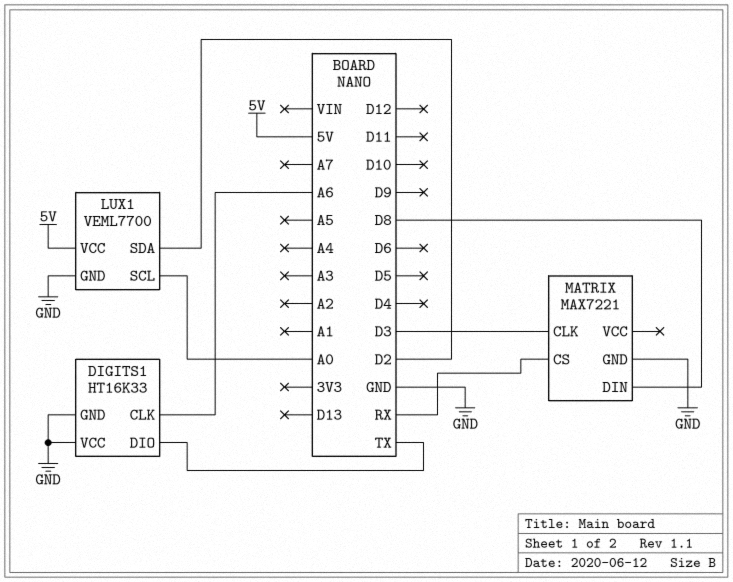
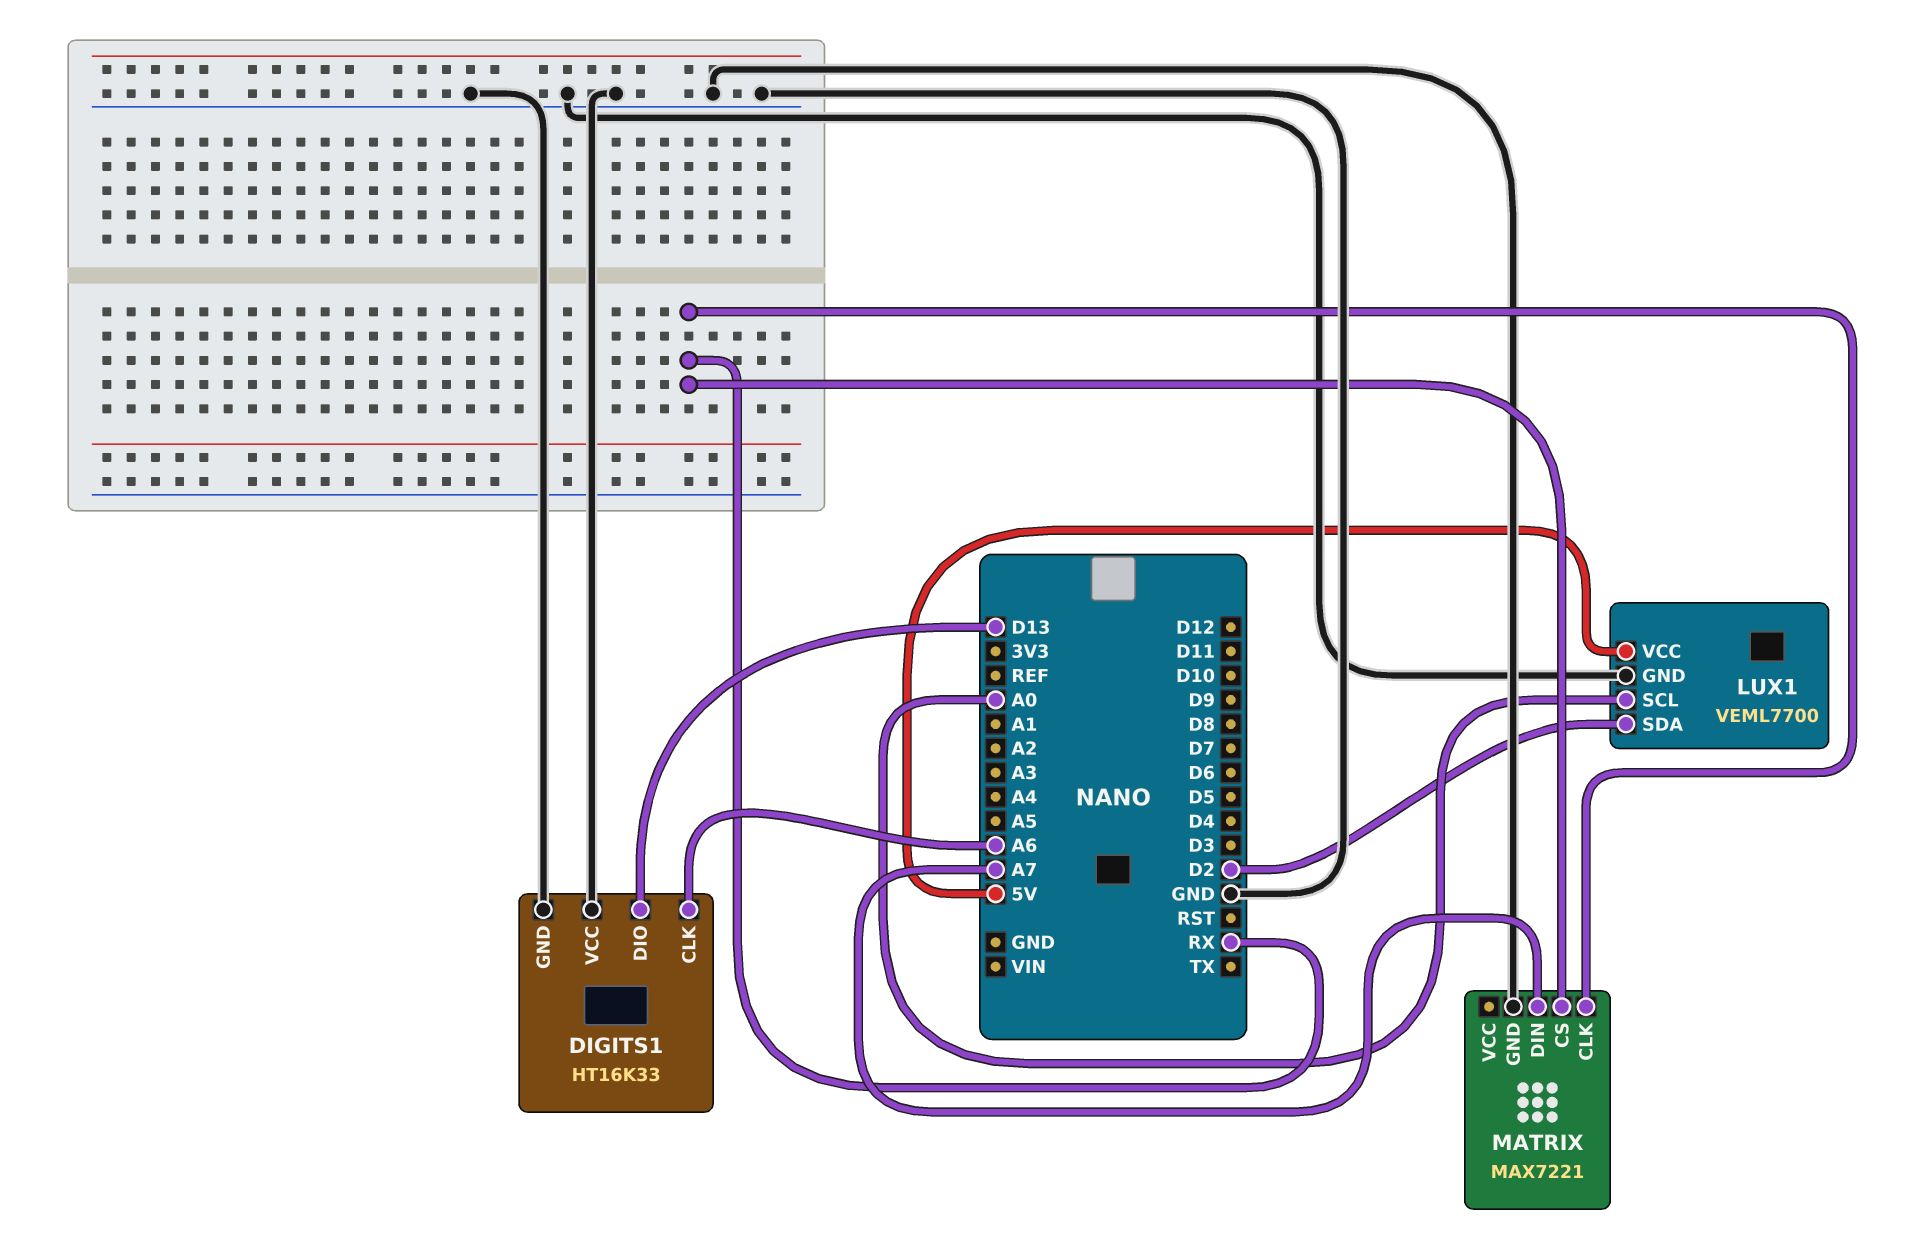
DIGITS1 pin DIO: TX -> D13
MATRIX pin CLK: D3 -> RX
MATRIX pin DIN: D8 -> A7

